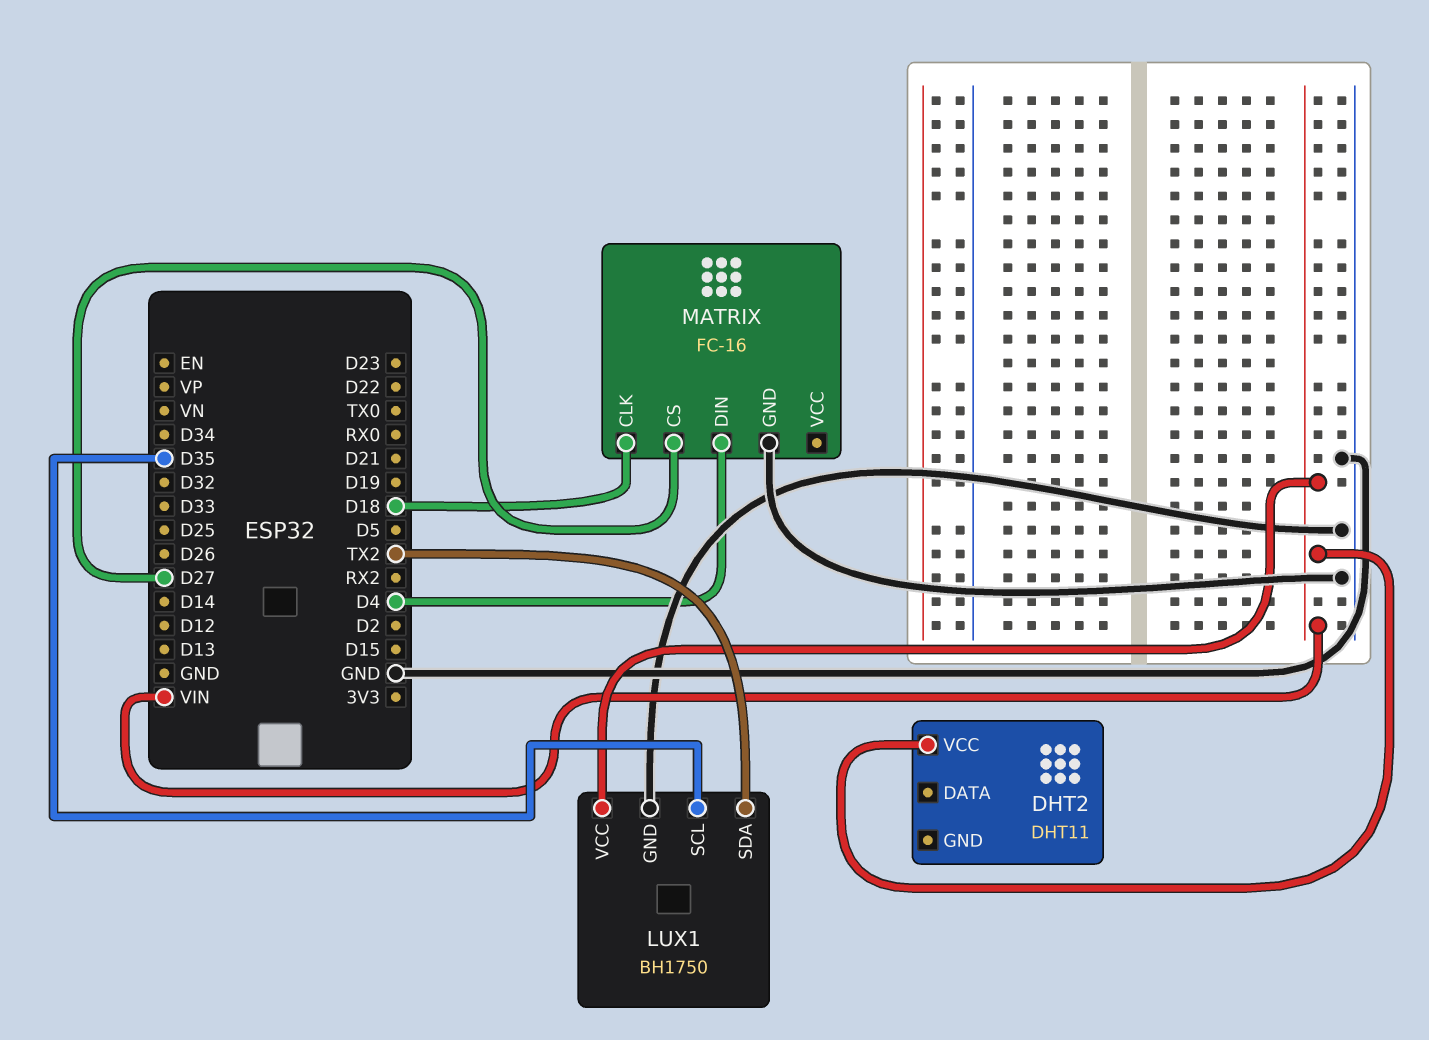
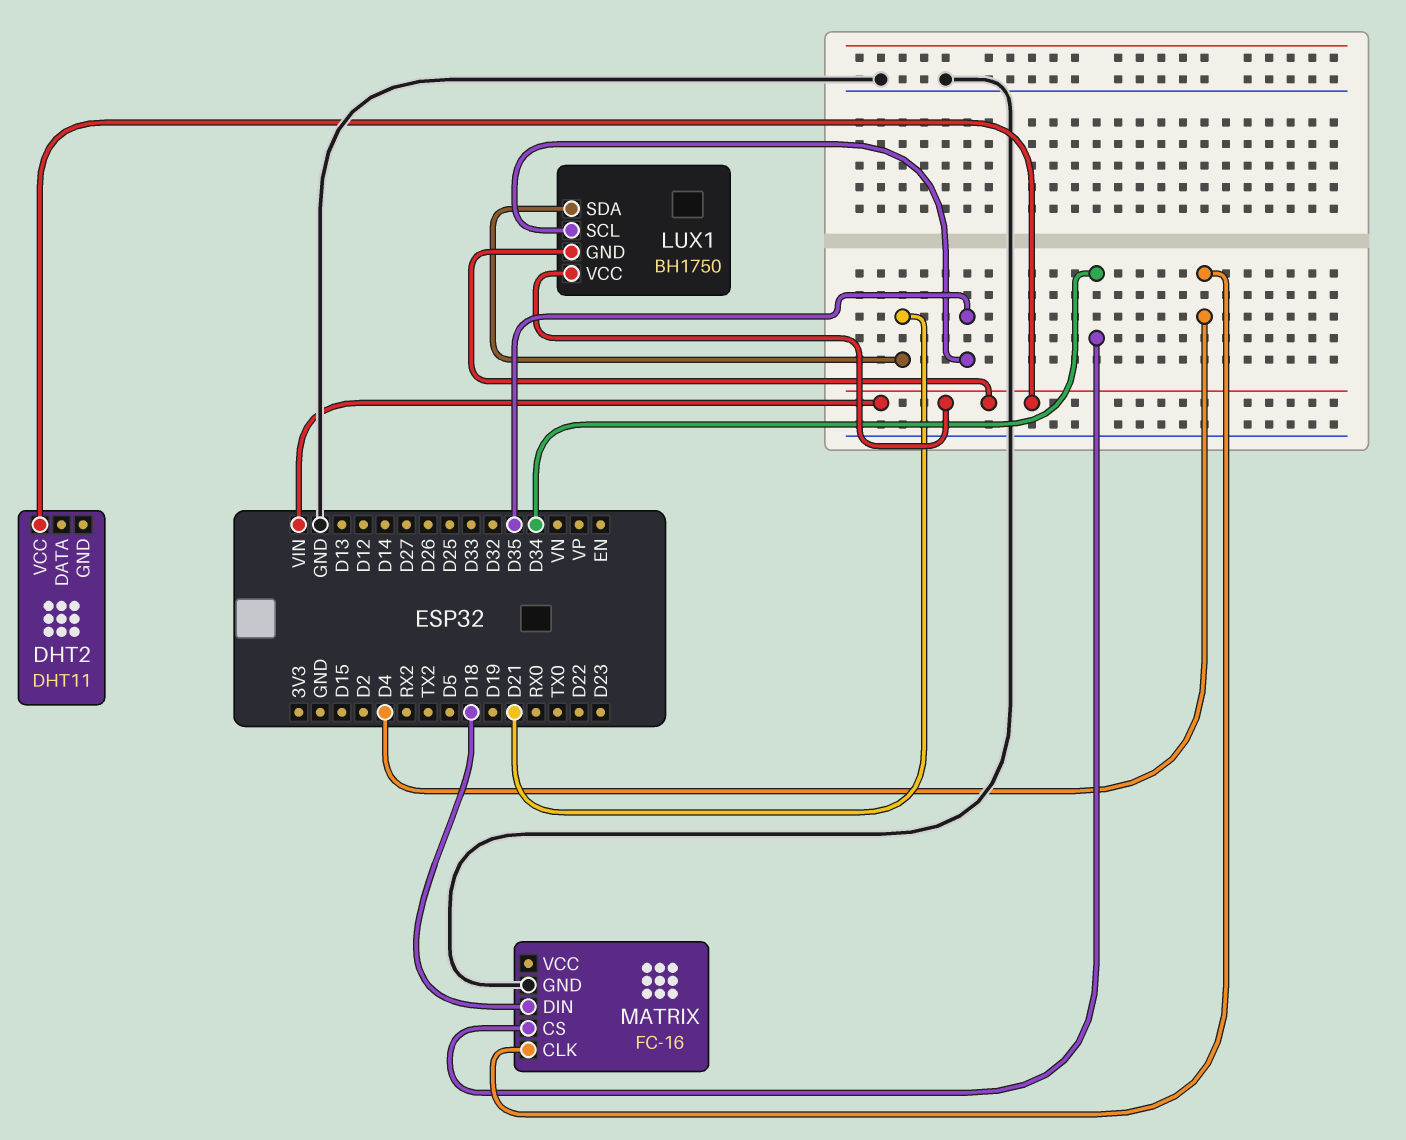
LUX1 pin GND: GND -> VIN
LUX1 pin SDA: TX2 -> D21
MATRIX pin CLK: D18 -> D4
MATRIX pin CS: D27 -> D34
MATRIX pin DIN: D4 -> D18

